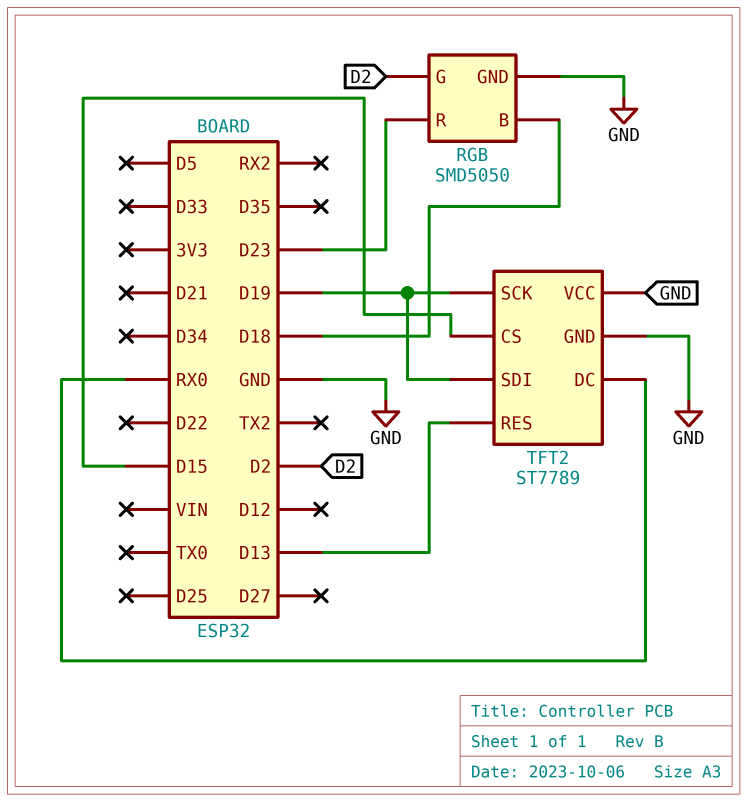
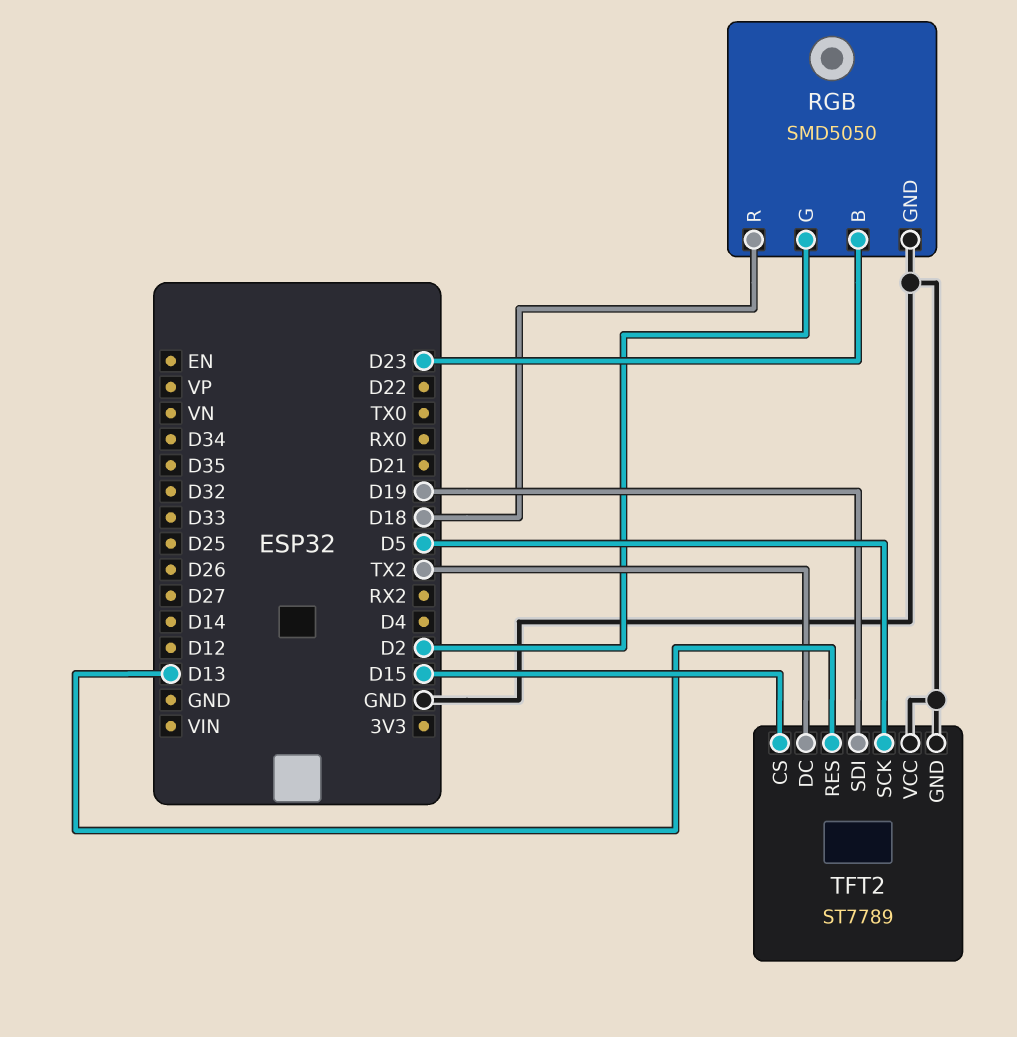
RGB pin B: D18 -> D23
RGB pin R: D23 -> D18
TFT2 pin DC: RX0 -> TX2
TFT2 pin SCK: D19 -> D5

